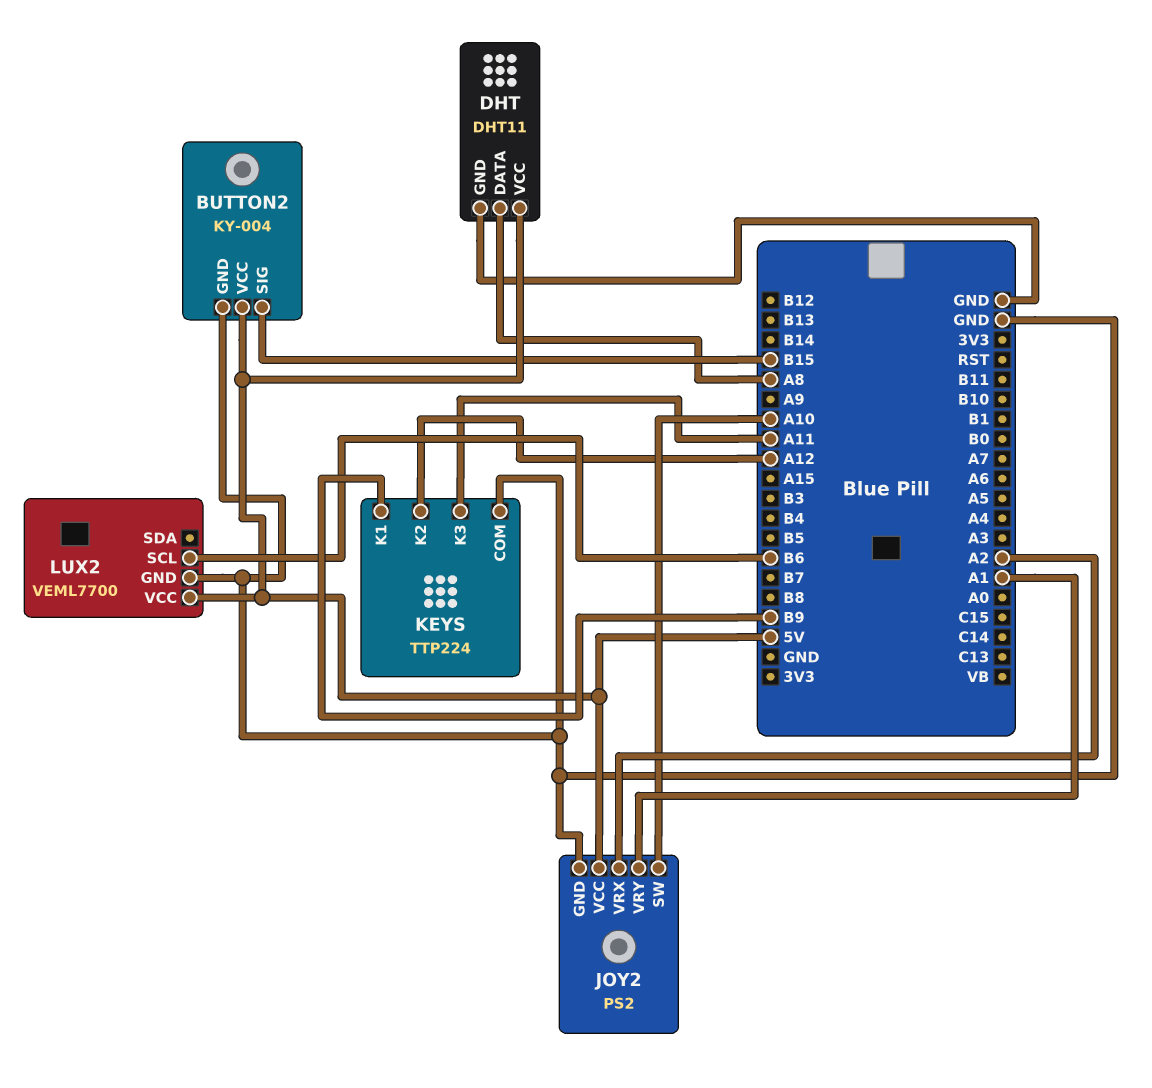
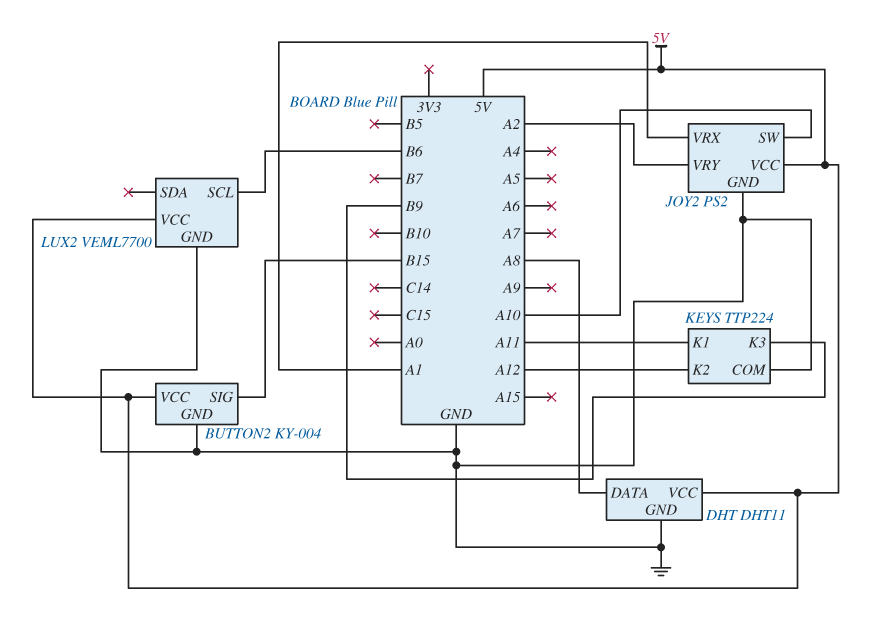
JOY2 pin VRX: A2 -> A1
JOY2 pin VRY: A1 -> A2
KEYS pin K1: B9 -> A11
KEYS pin K3: A11 -> B9

